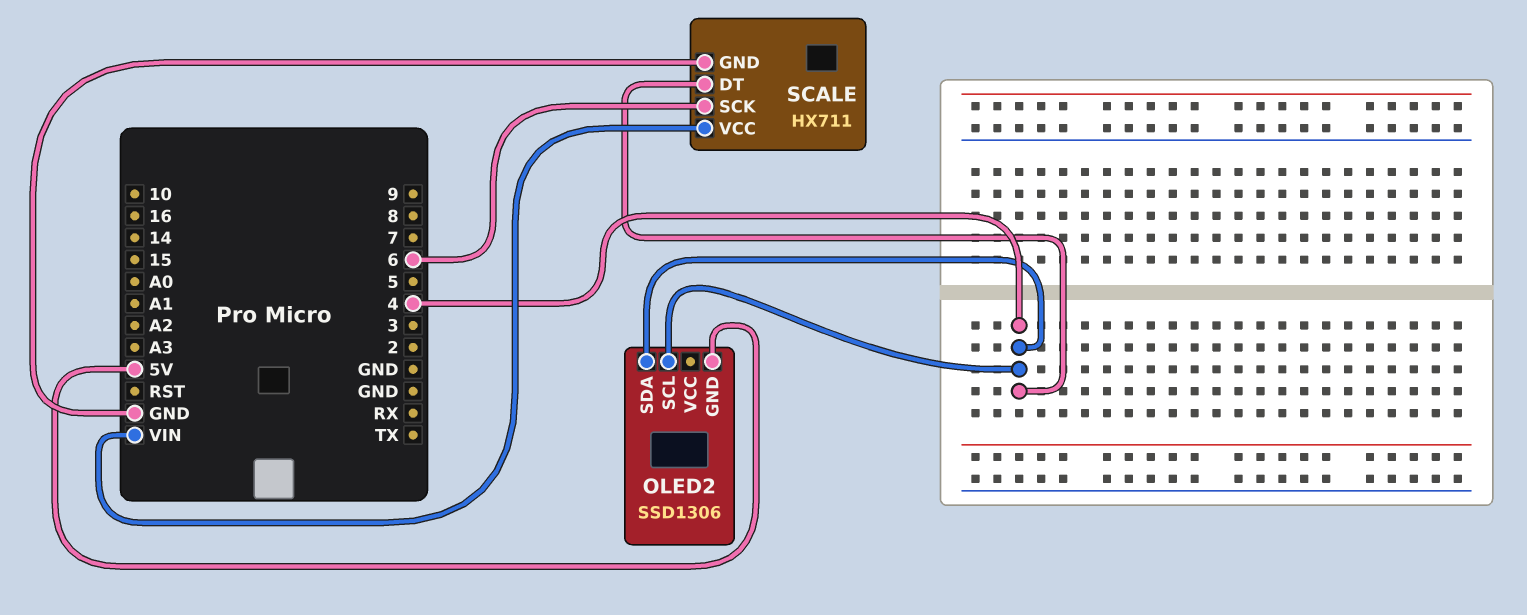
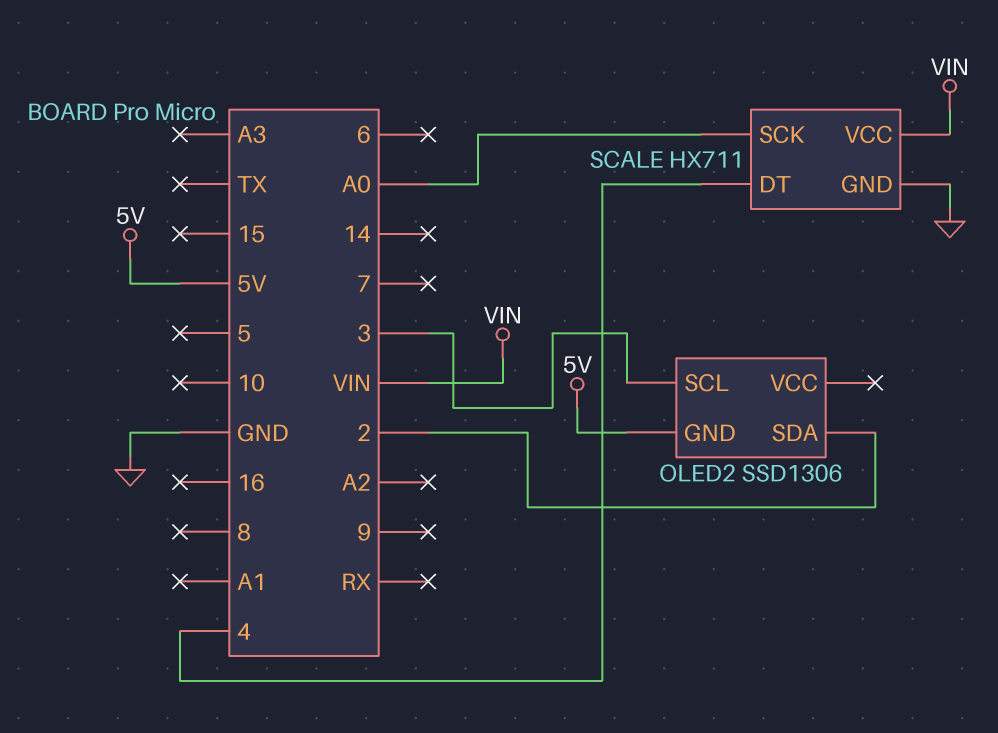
OLED2 pin SCL: 4 -> 3
OLED2 pin SDA: 4 -> 2
SCALE pin SCK: 6 -> A0

